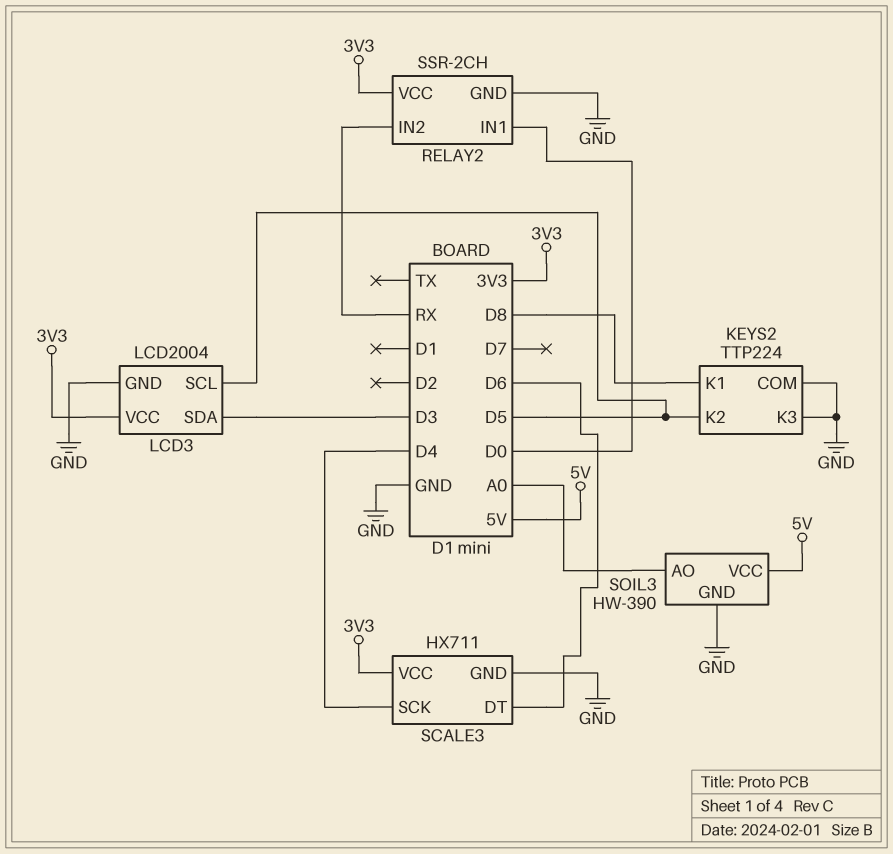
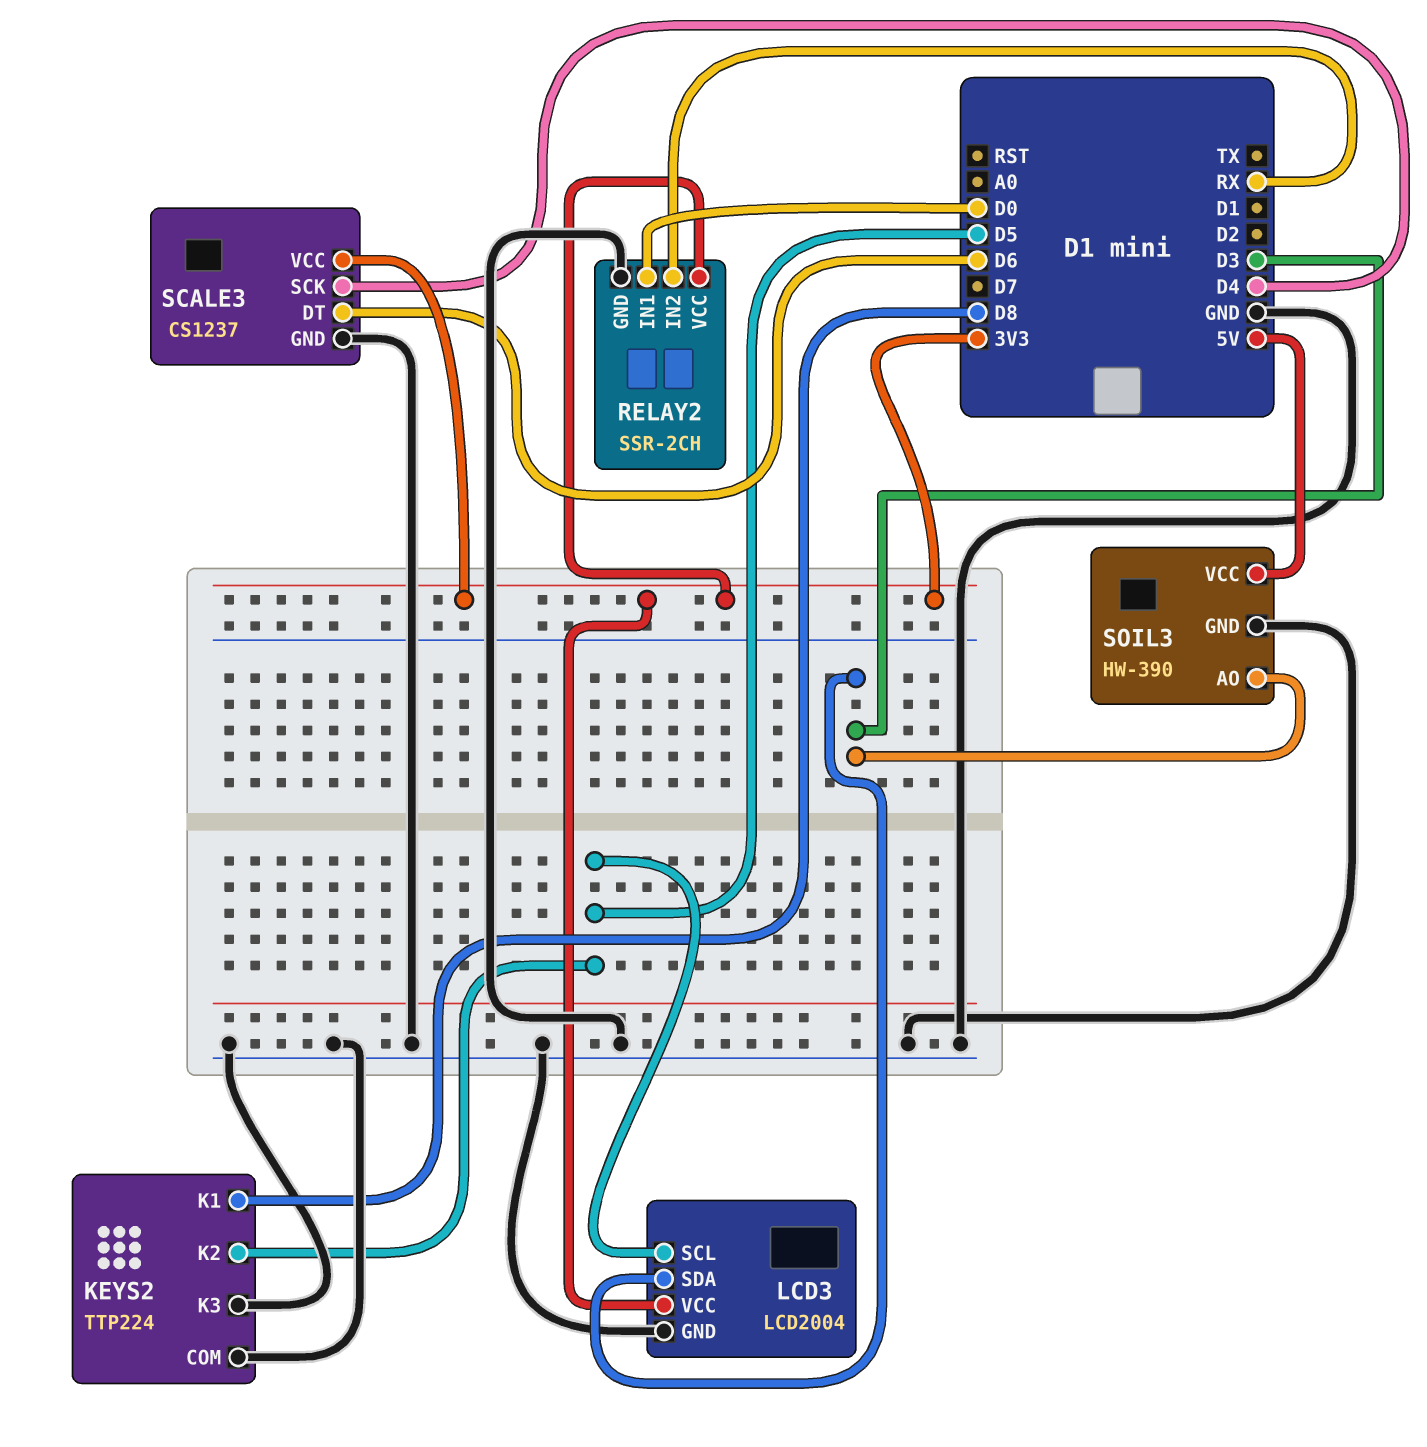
SCALE3: HX711 -> CS1237
SOIL3 pin AO: A0 -> D3

